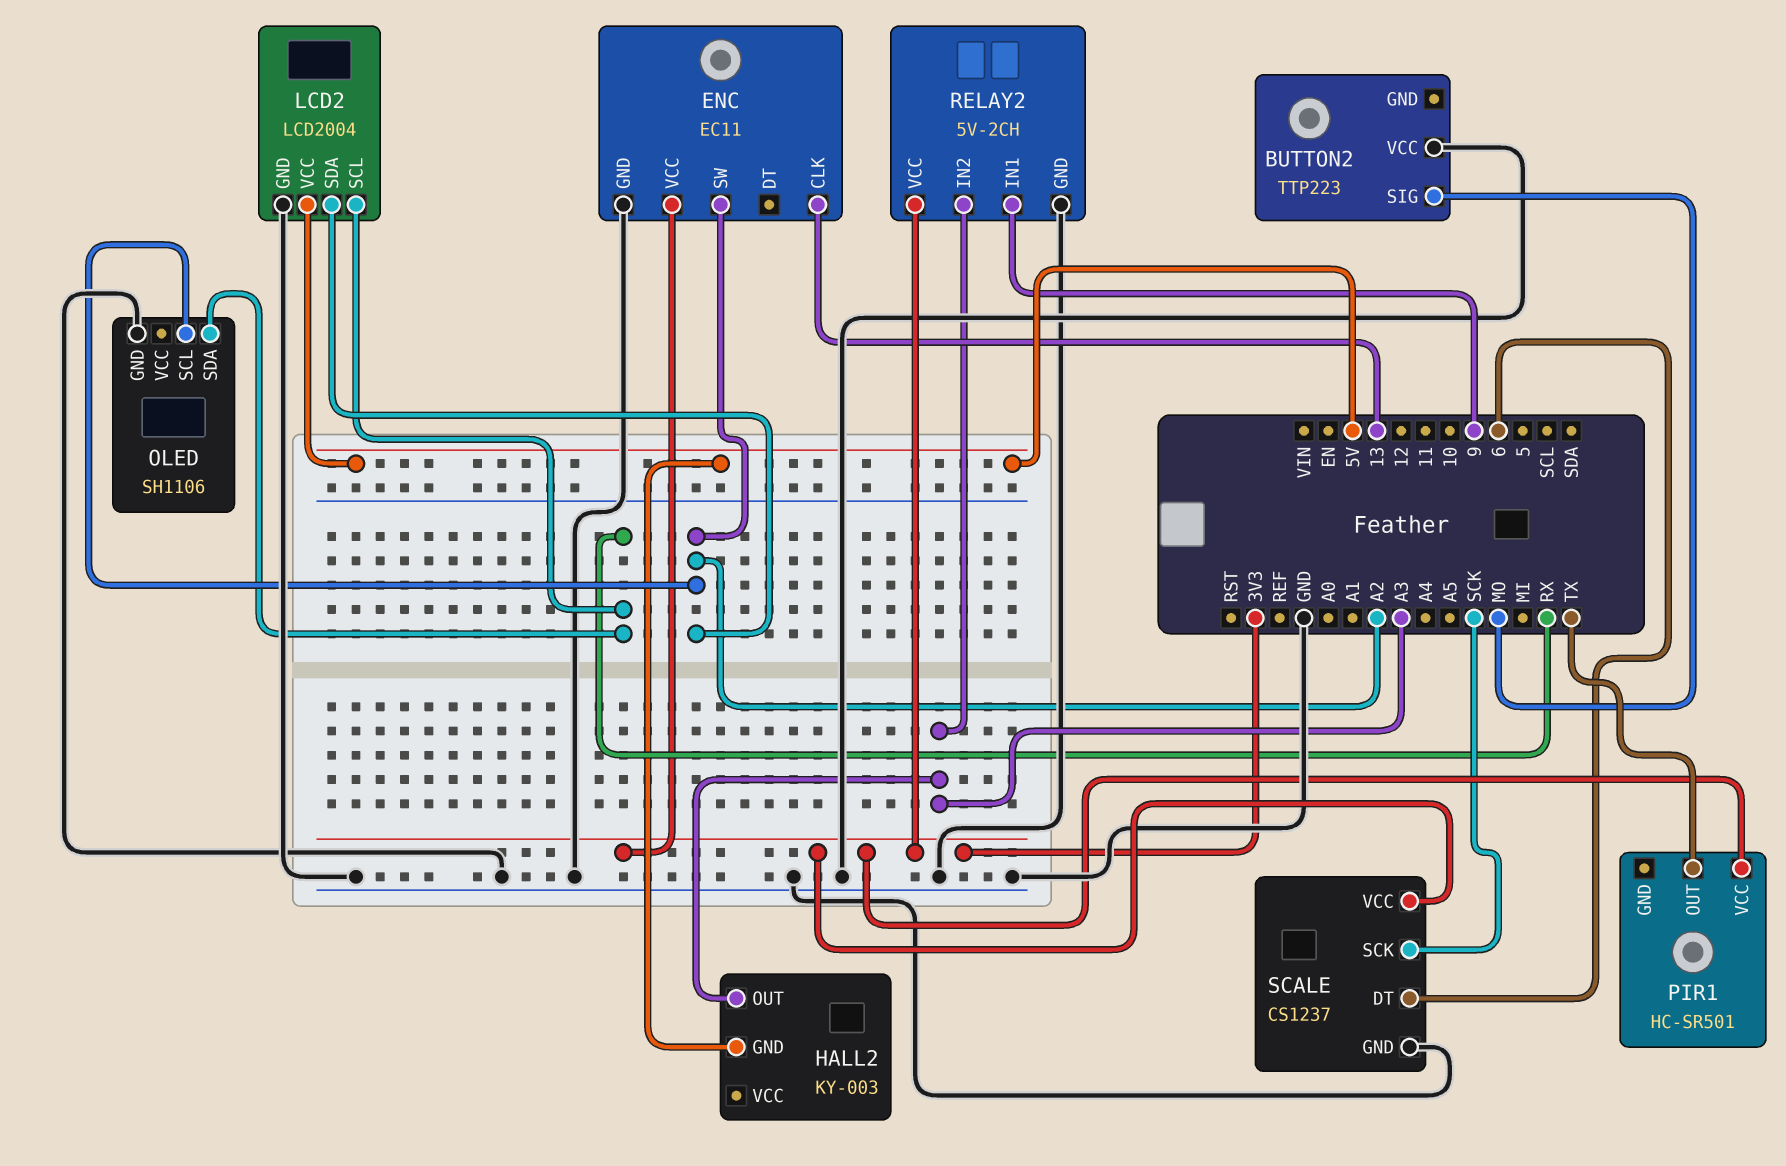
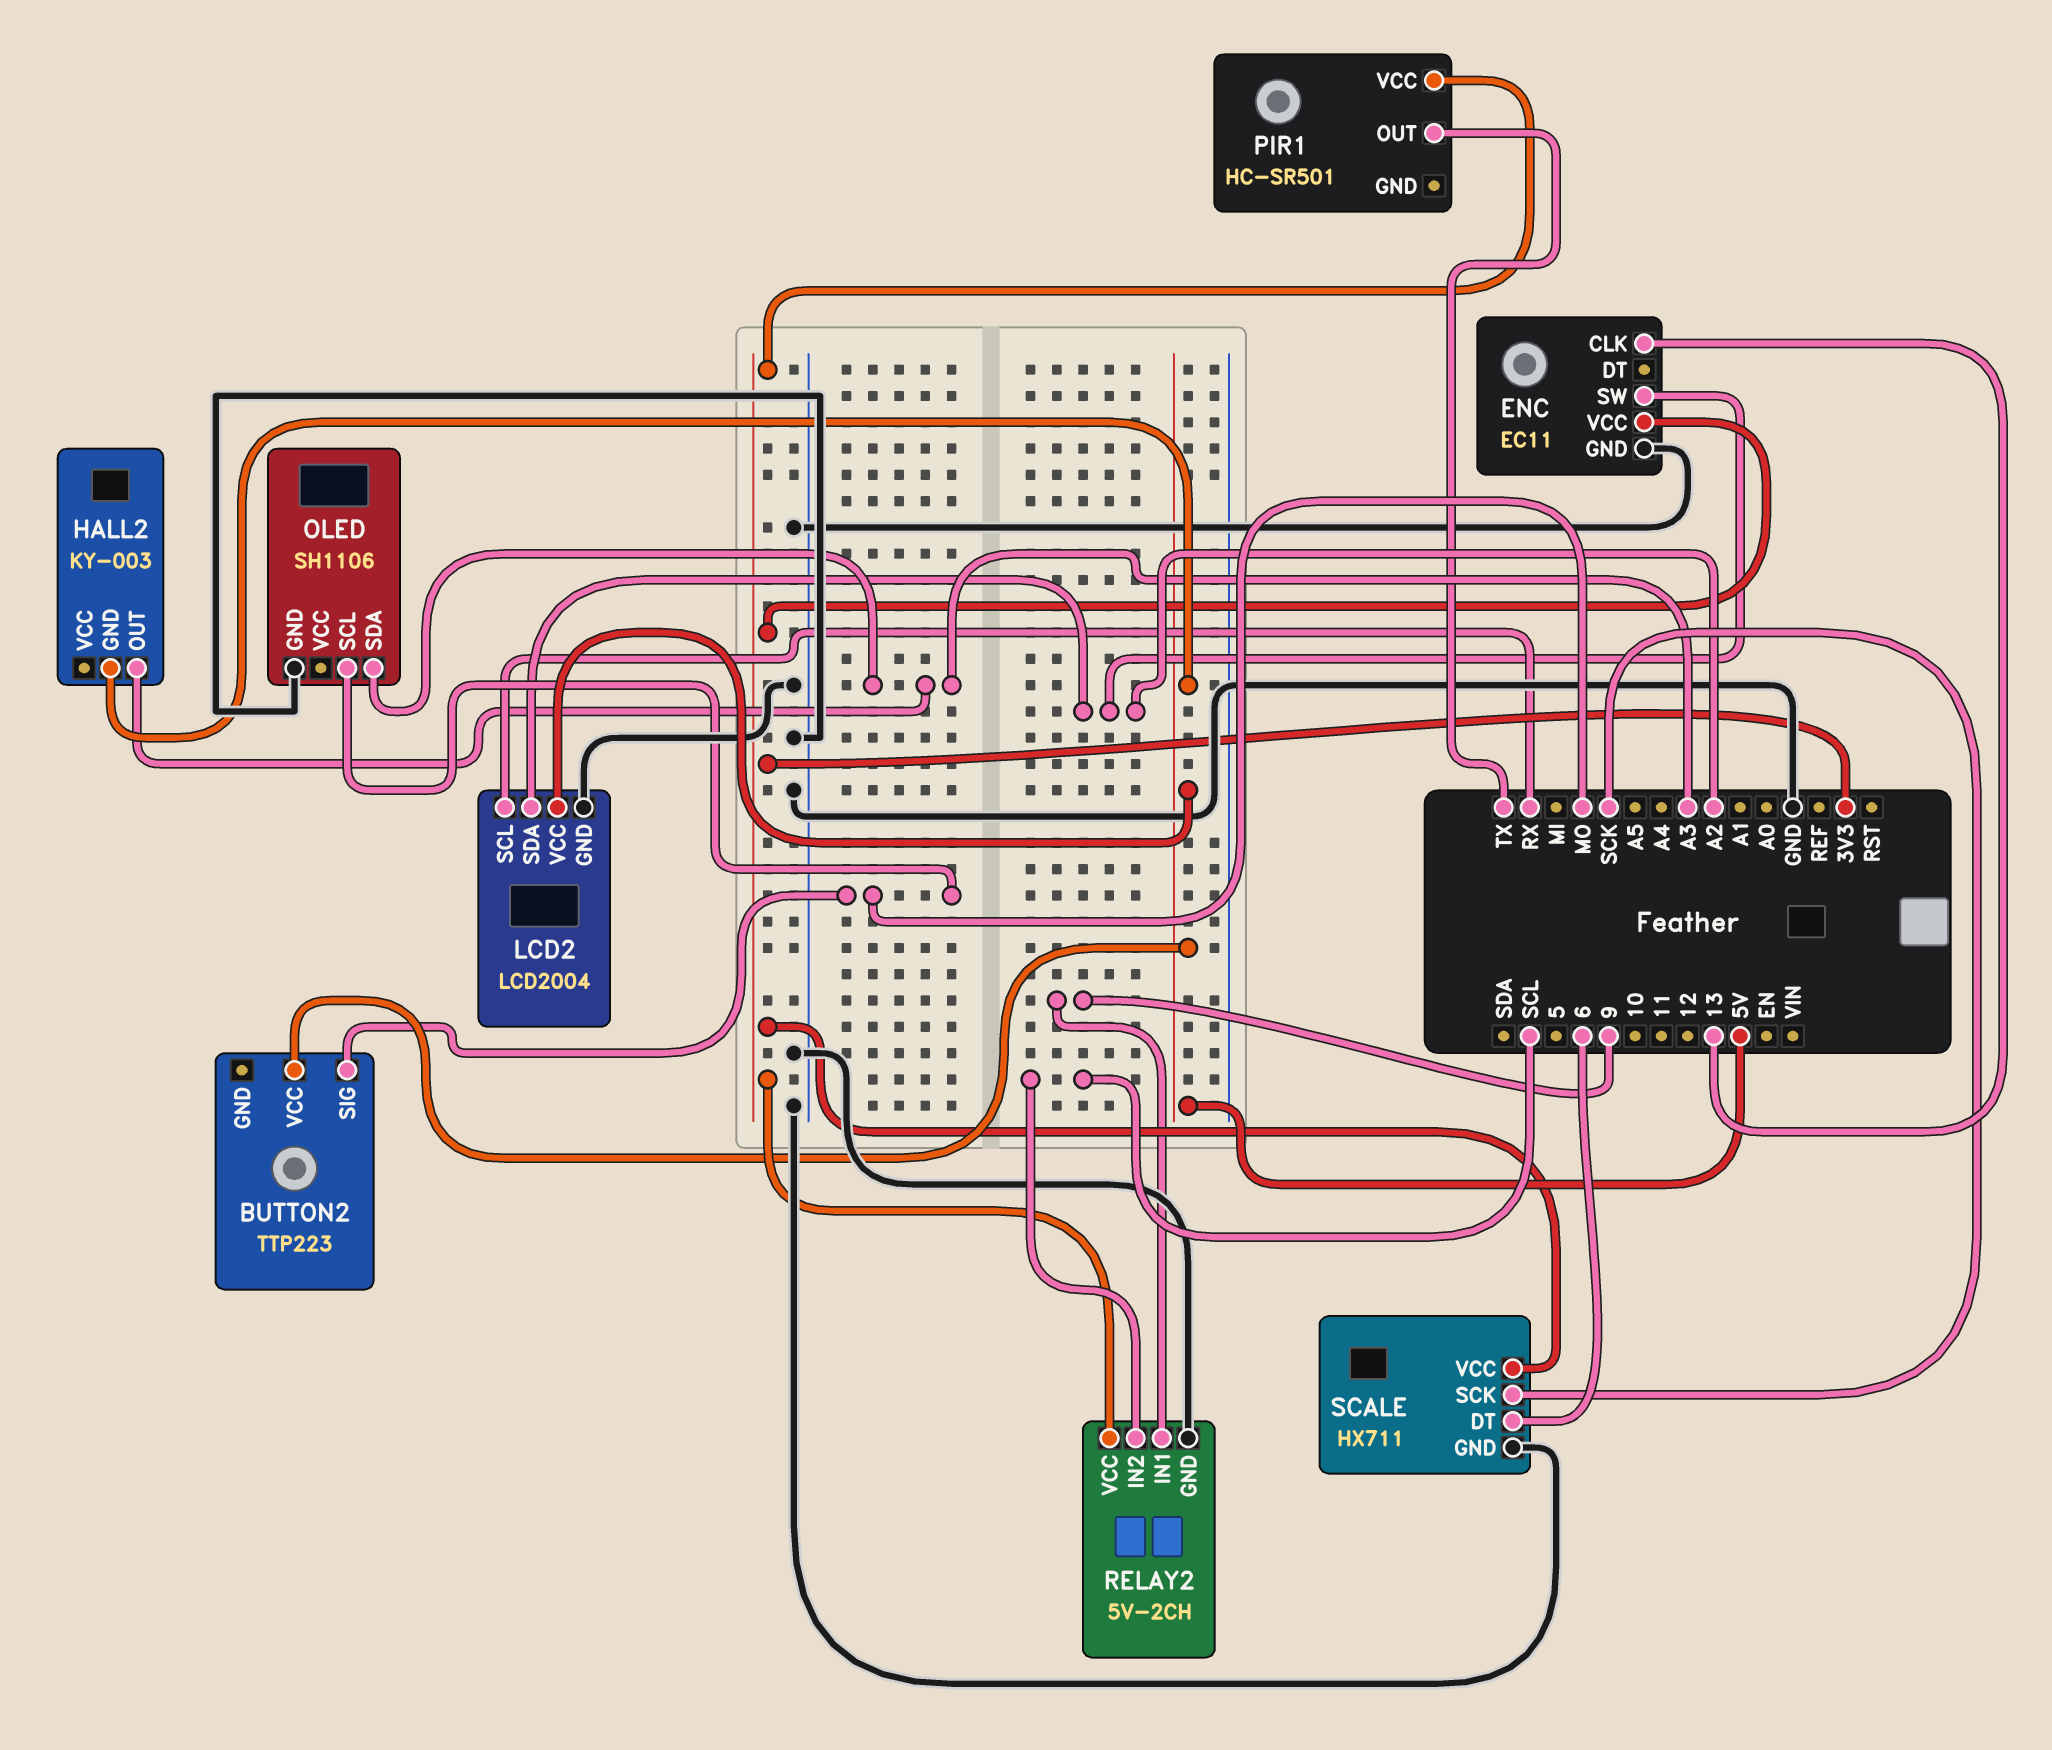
BUTTON2 pin VCC: GND -> 5V
OLED pin SCL: A2 -> MO
OLED pin SDA: RX -> A3
RELAY2 pin IN2: A3 -> SCL
SCALE: CS1237 -> HX711

